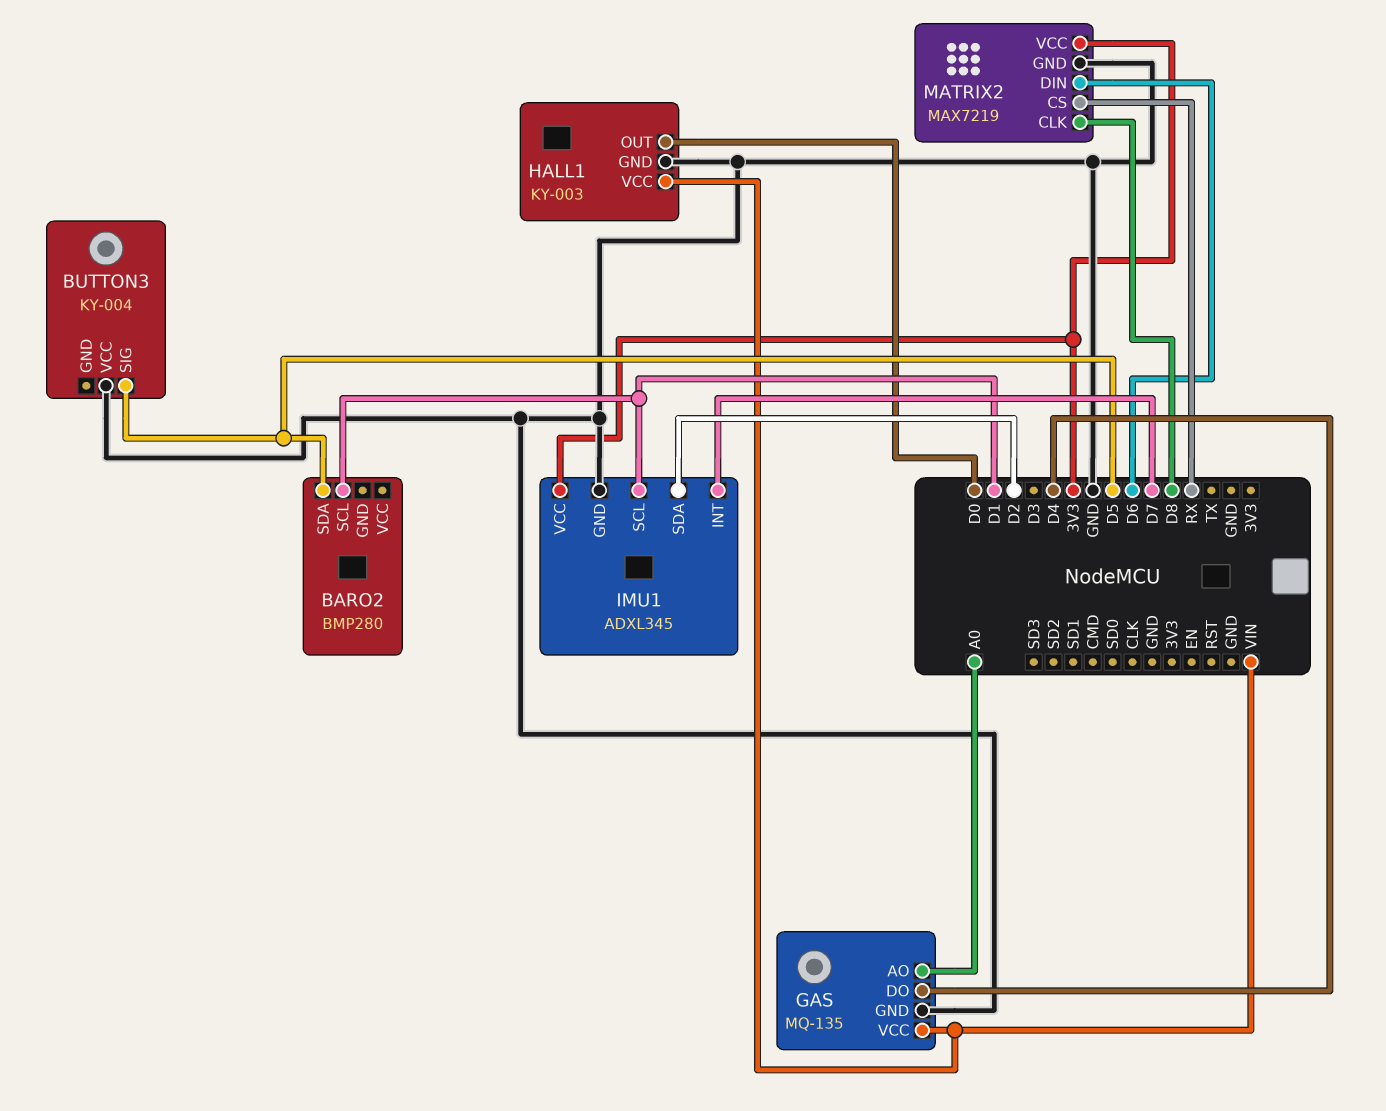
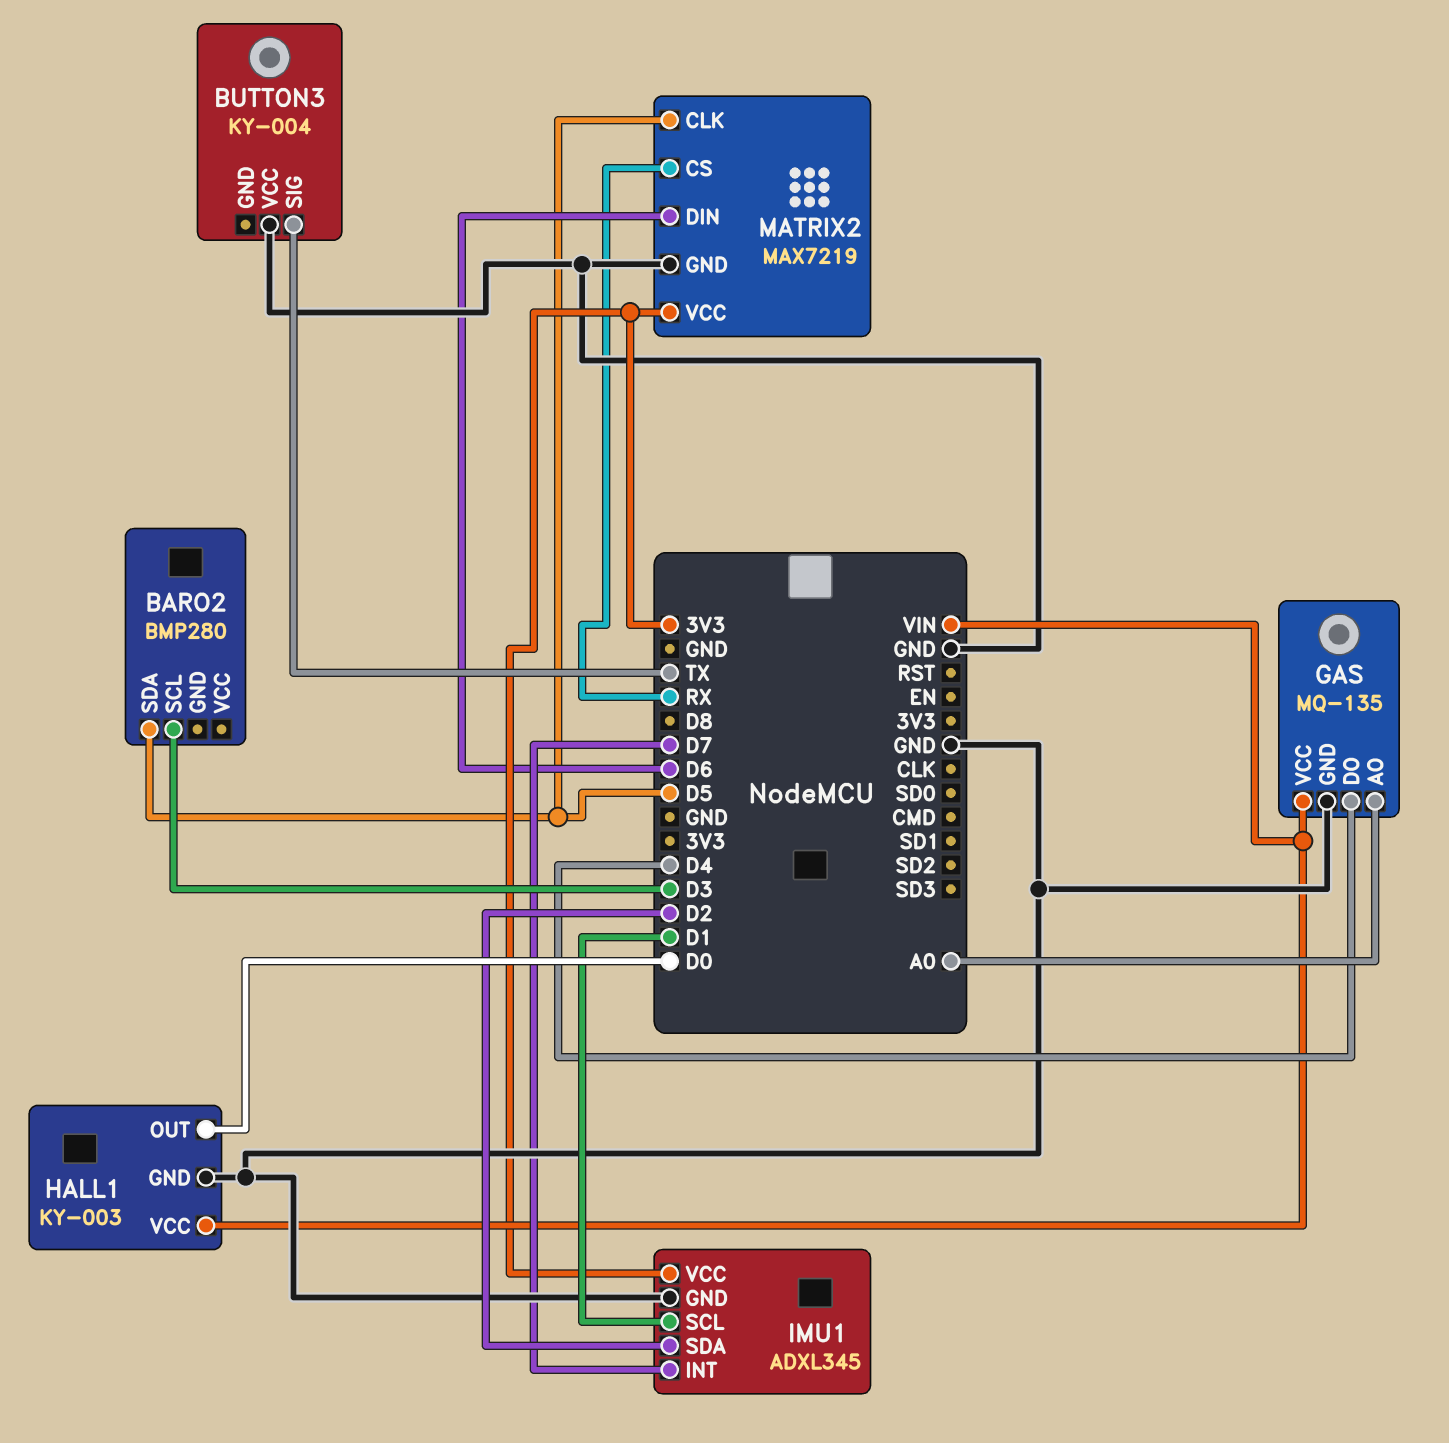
BARO2 pin SCL: D1 -> D3
BUTTON3 pin SIG: D5 -> TX
MATRIX2 pin CLK: D8 -> D5

